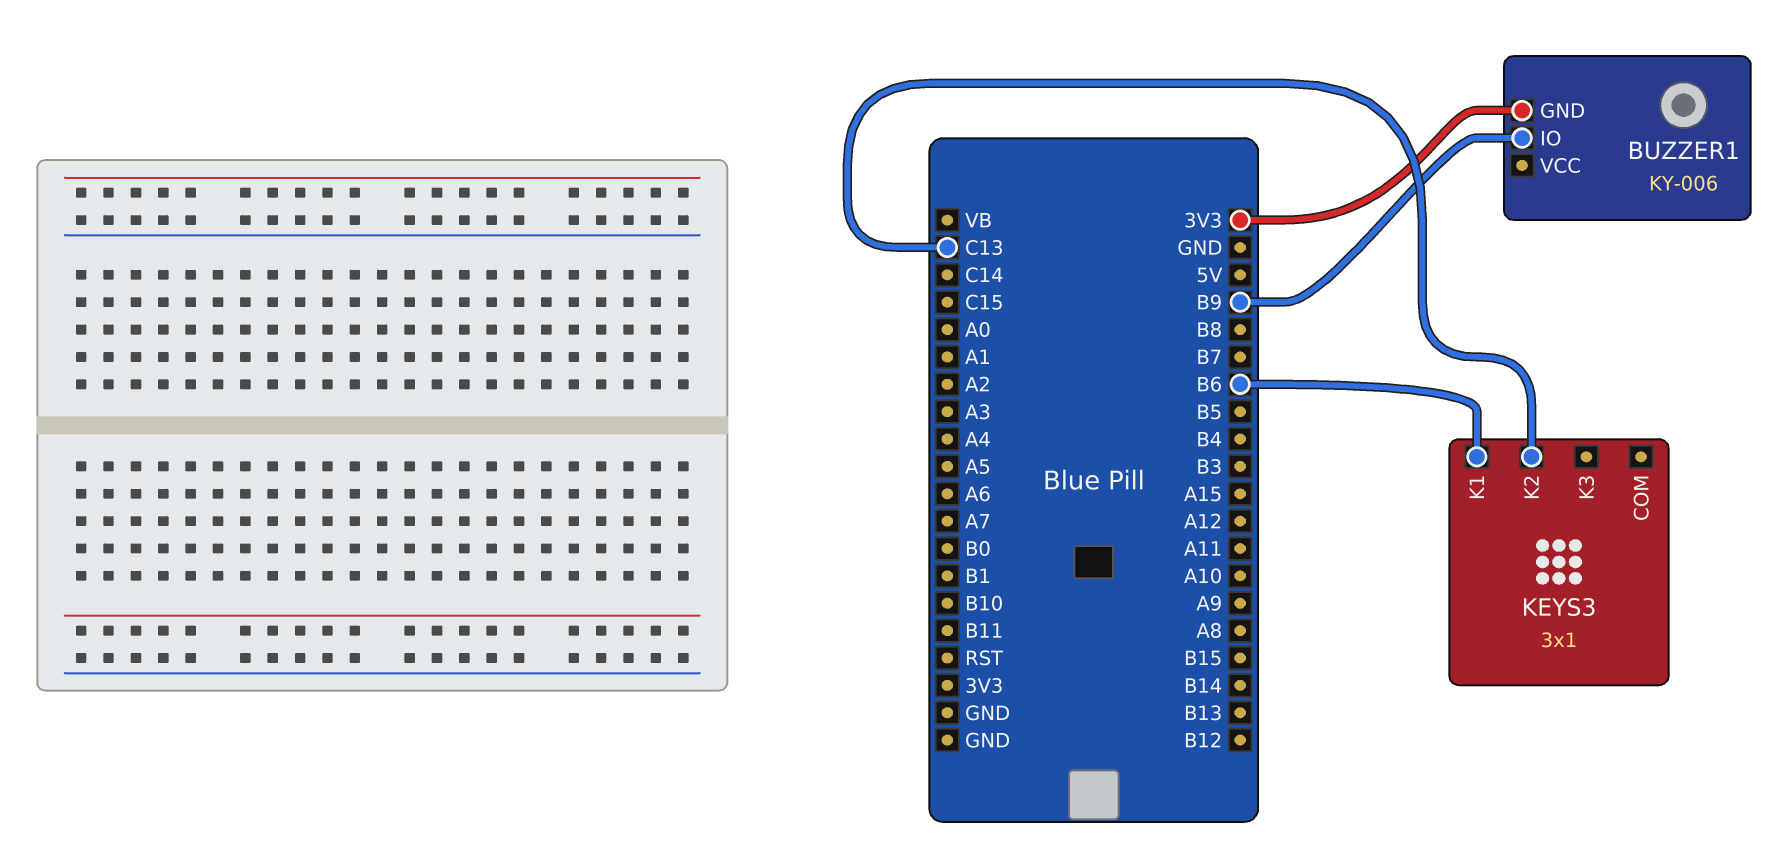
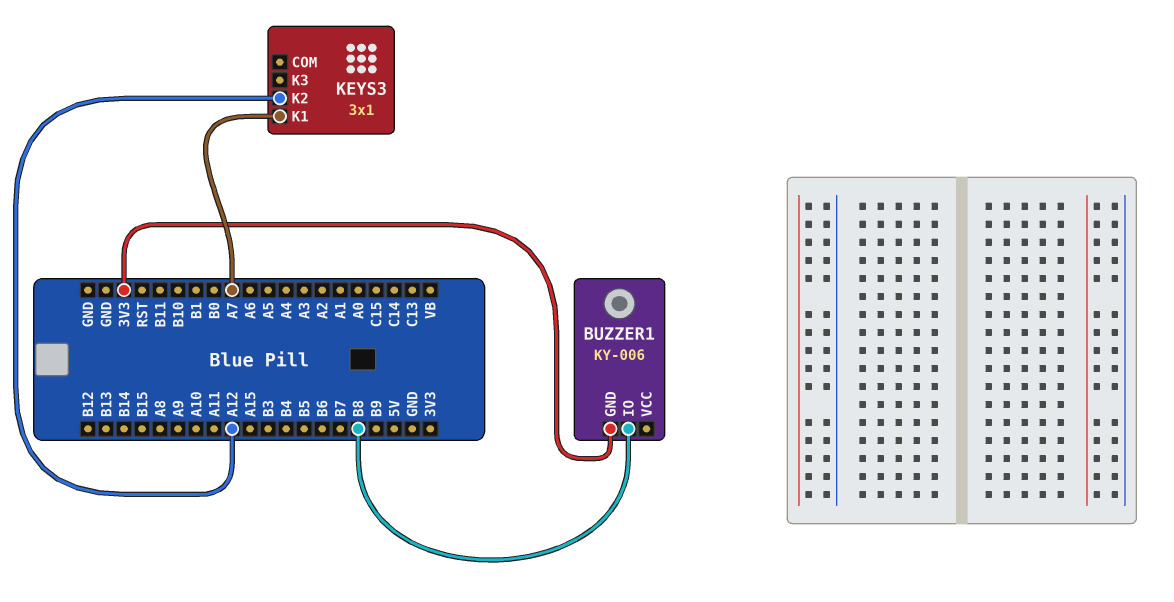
BUZZER1 pin IO: B9 -> B8
KEYS3 pin K1: B6 -> A7
KEYS3 pin K2: C13 -> A12

